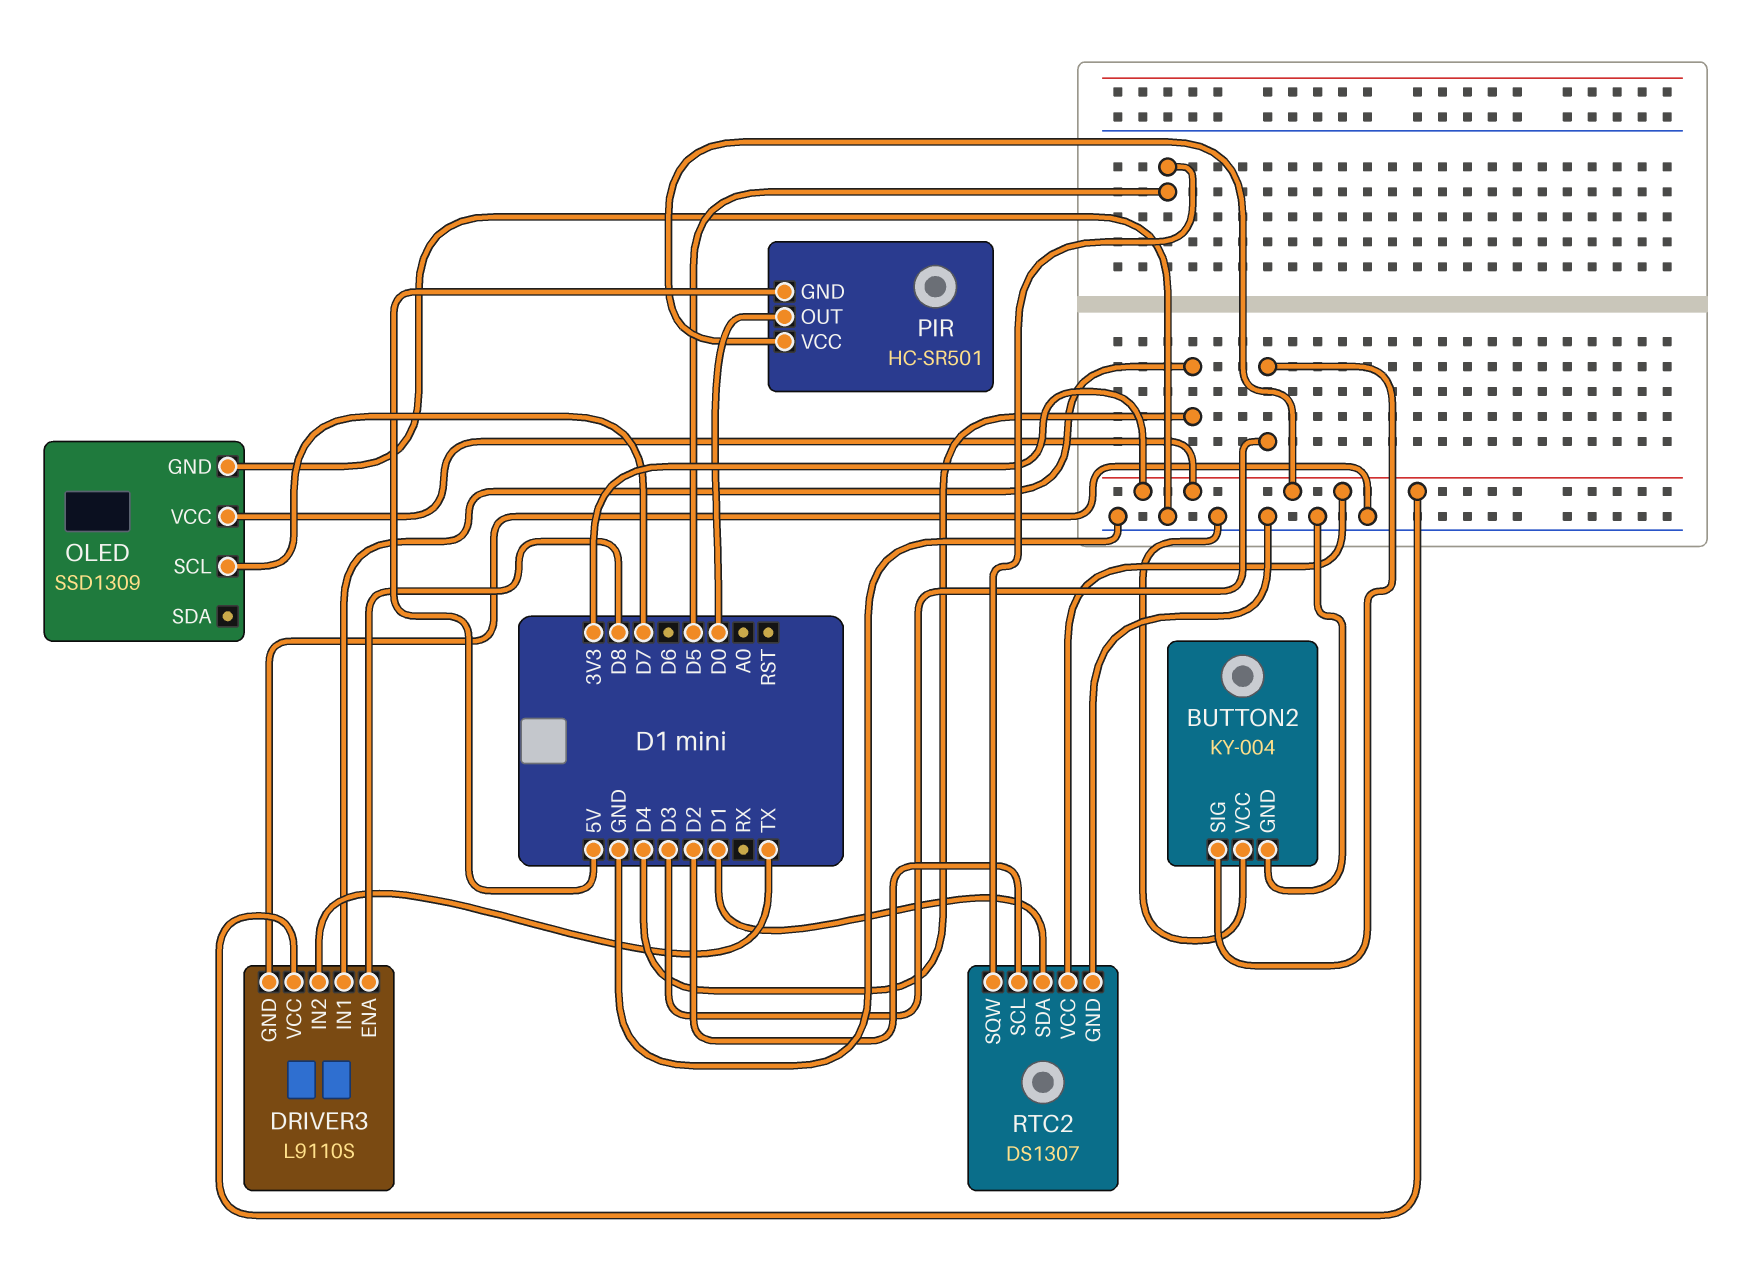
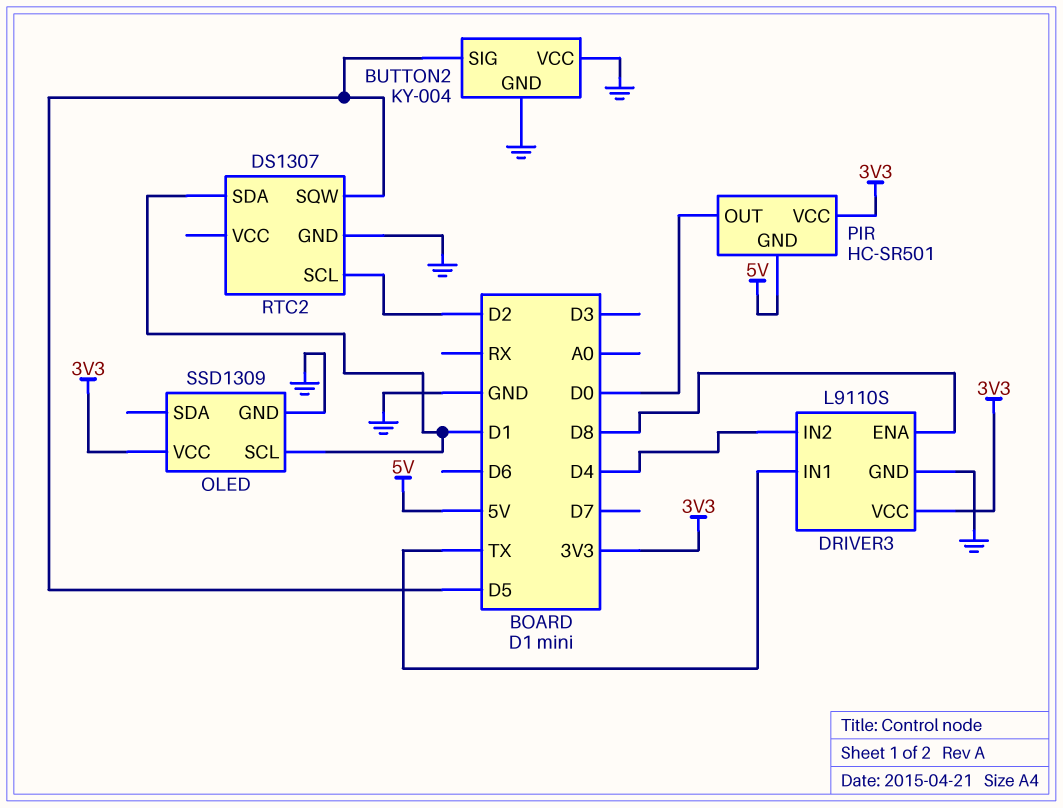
BUTTON2 pin SIG: D3 -> D5
DRIVER3 pin IN1: D4 -> TX
DRIVER3 pin IN2: TX -> D4
OLED pin SCL: D7 -> D1
RTC2 pin VCC: 3V3 -> none

